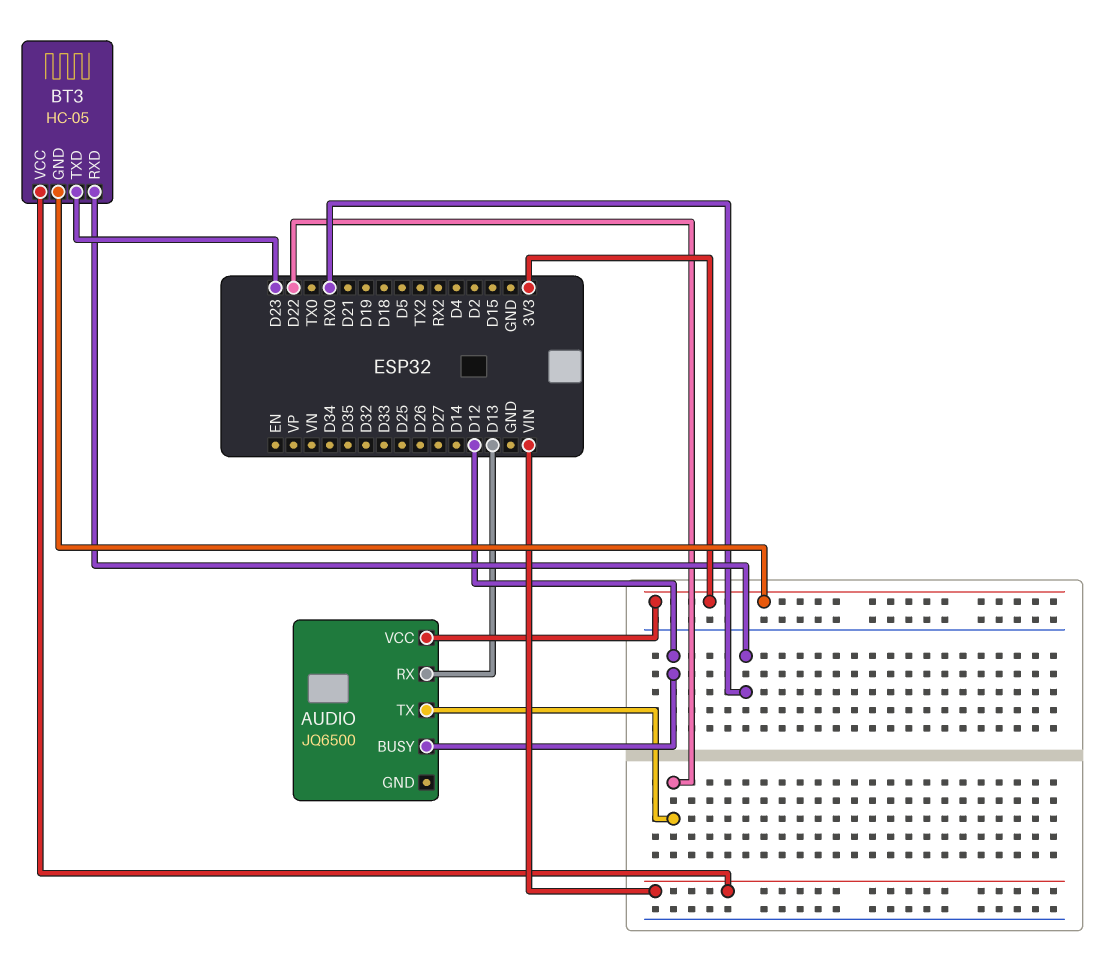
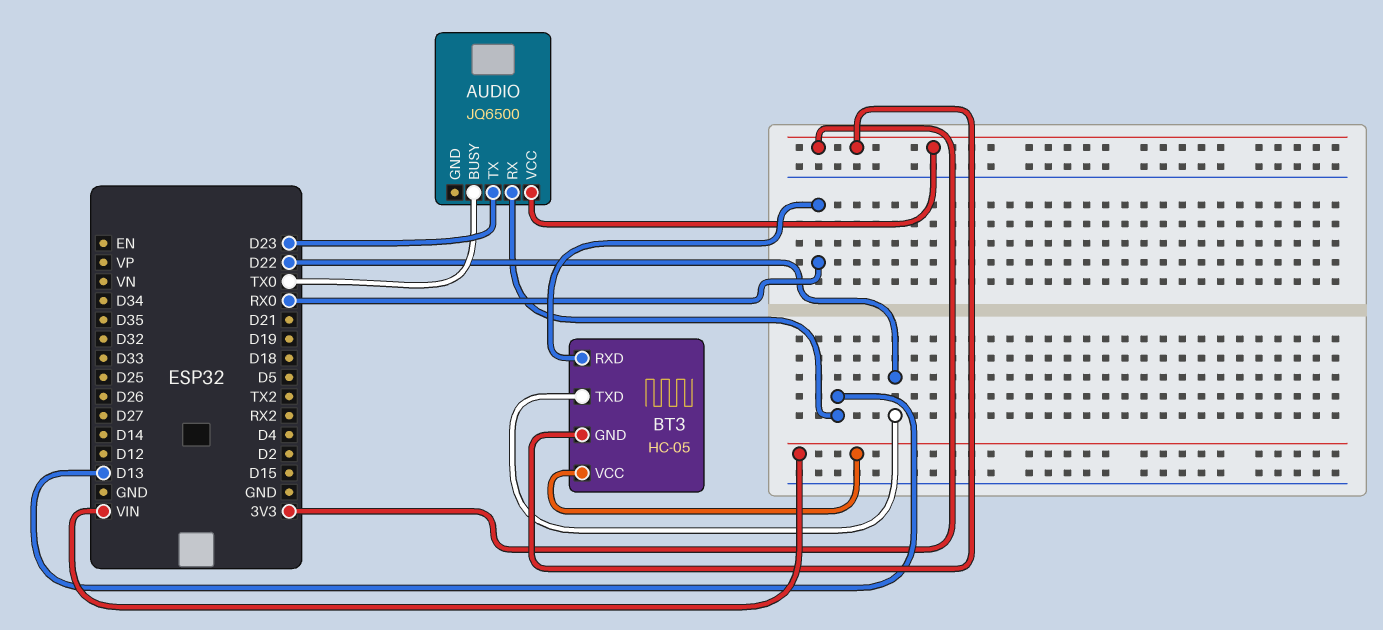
AUDIO pin BUSY: D12 -> TX0
AUDIO pin TX: D22 -> D23
BT3 pin TXD: D23 -> D22

